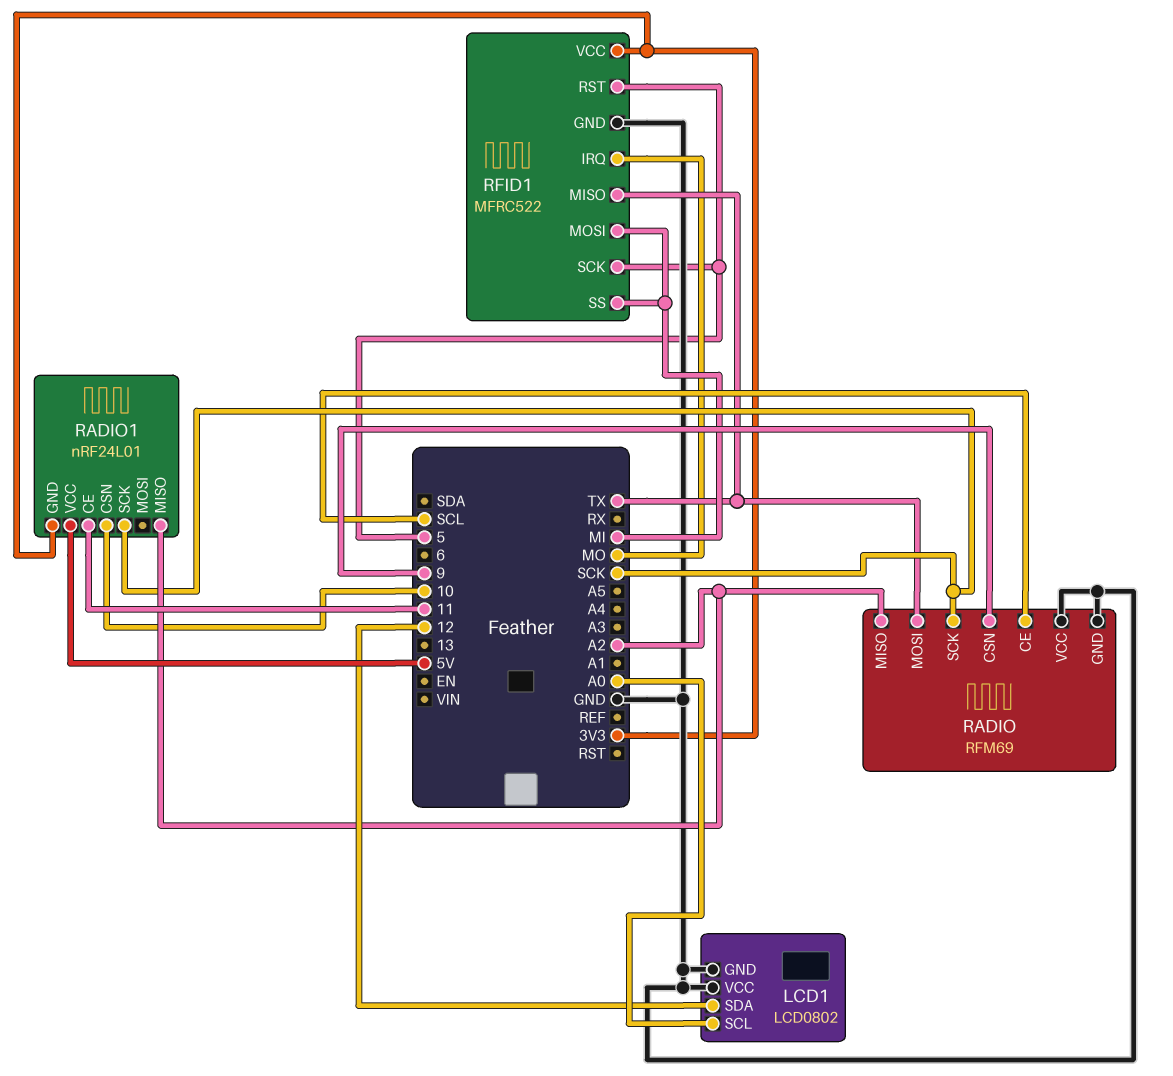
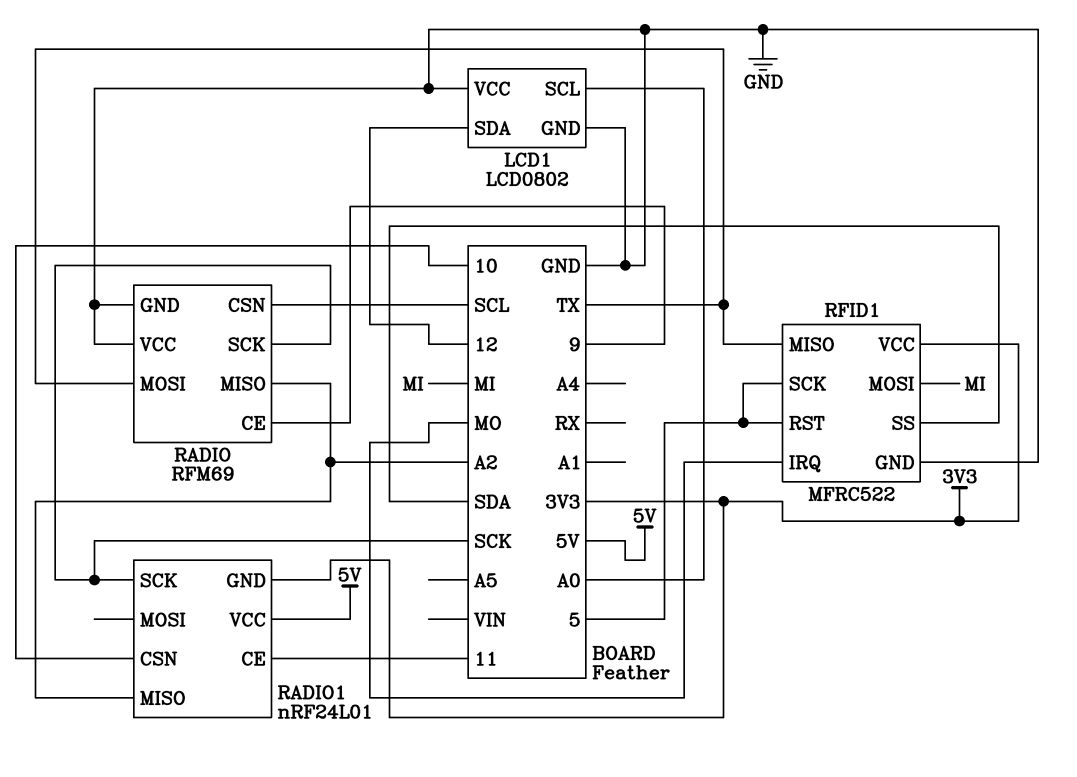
RADIO pin CE: SCL -> 9
RADIO pin CSN: 9 -> SCL
RFID1 pin SS: MI -> SDA

